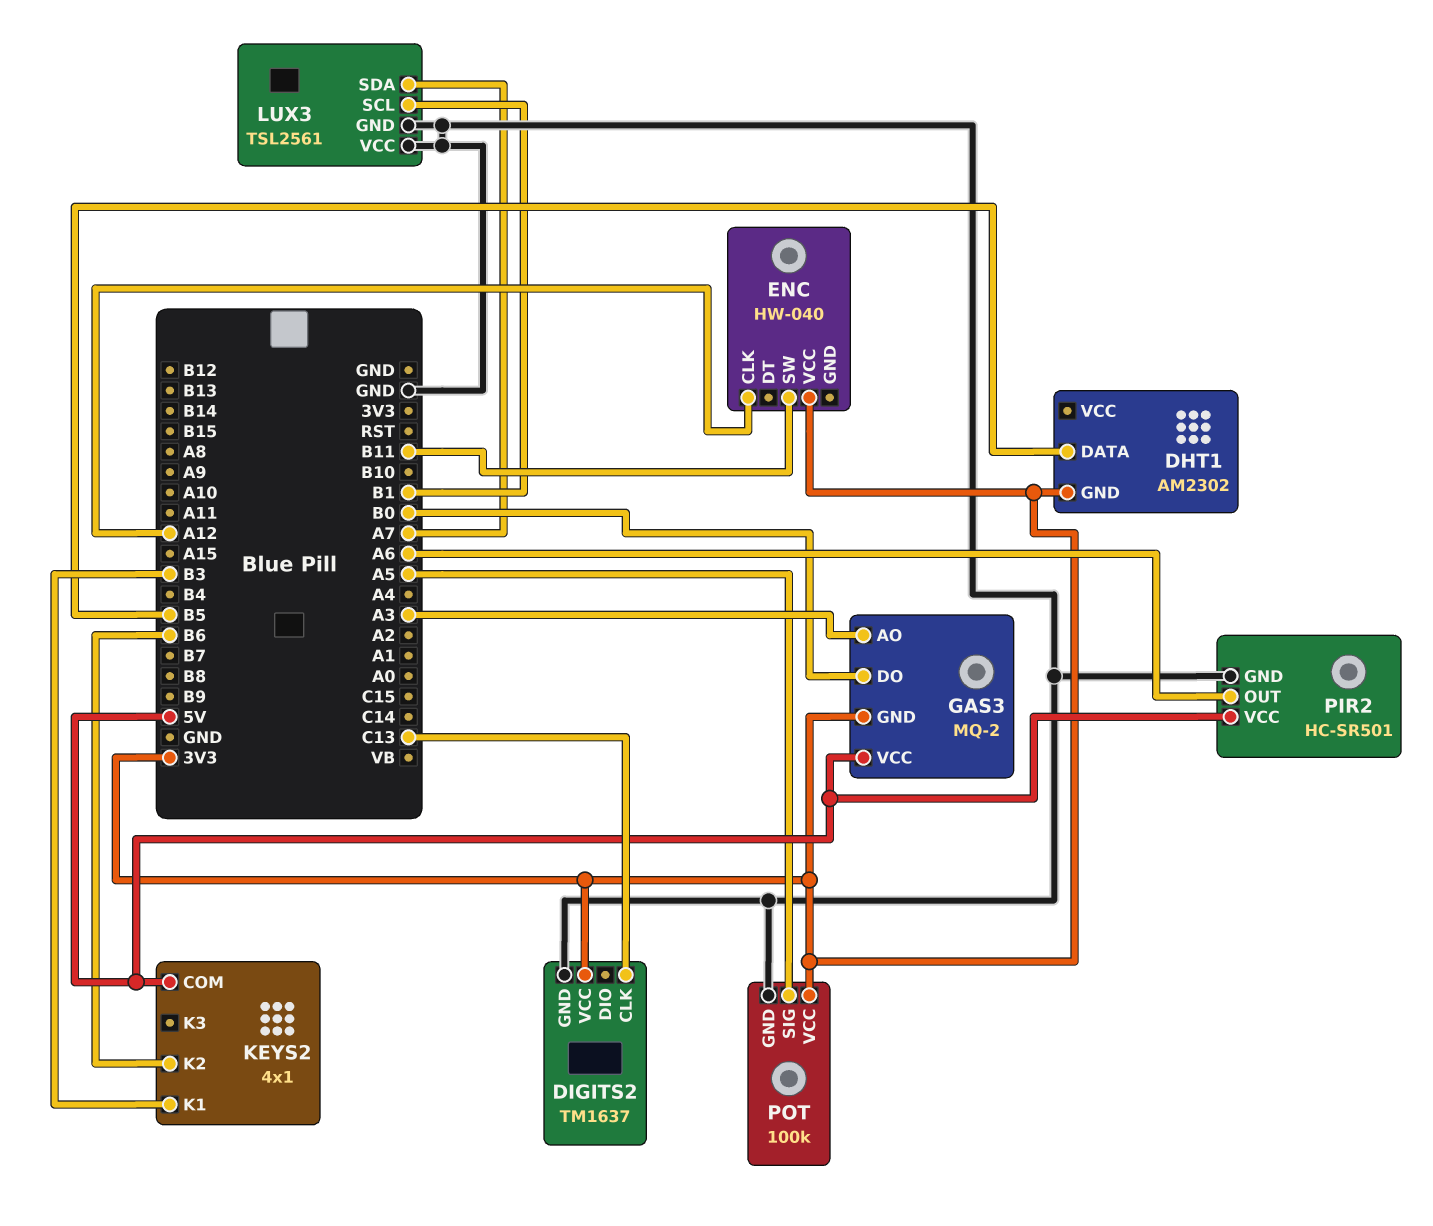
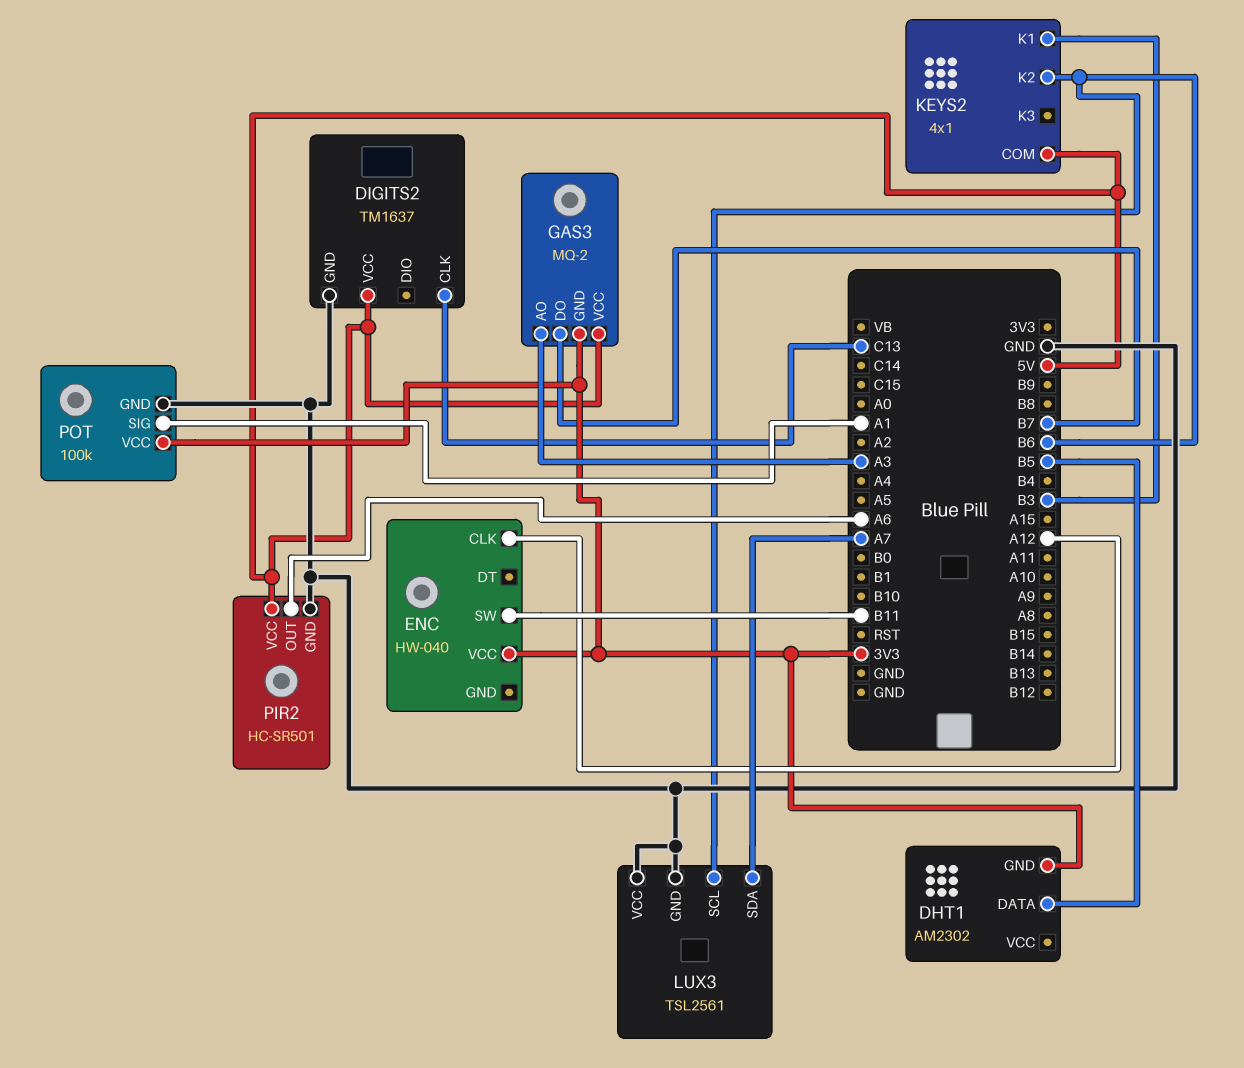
DIGITS2 pin VCC: 3V3 -> 5V
GAS3 pin DO: B0 -> B7
LUX3 pin SCL: B1 -> B6
POT pin SIG: A5 -> A1

